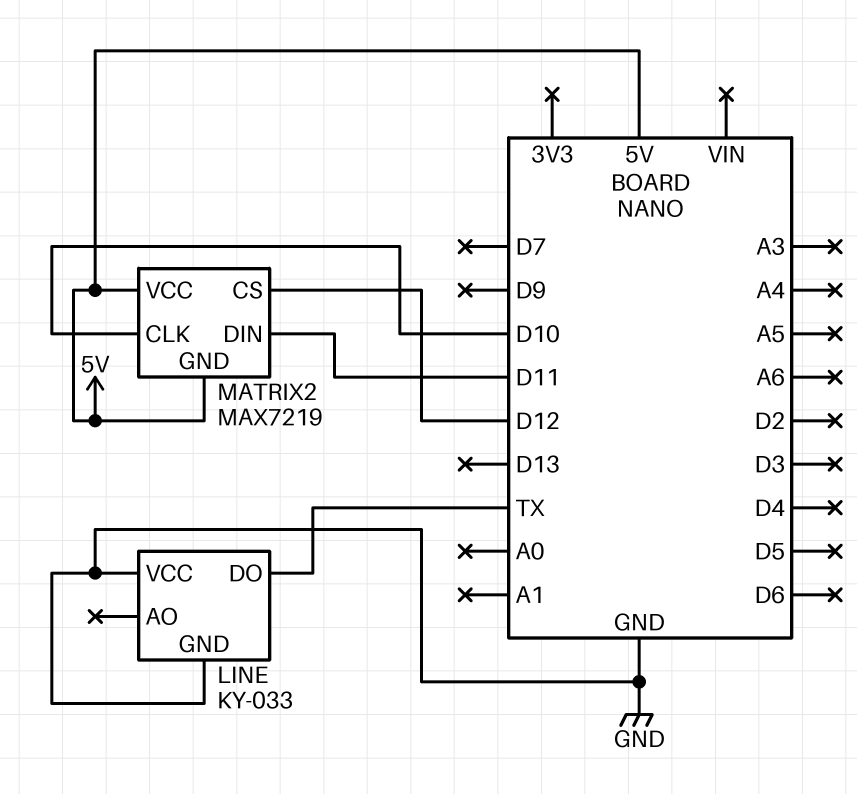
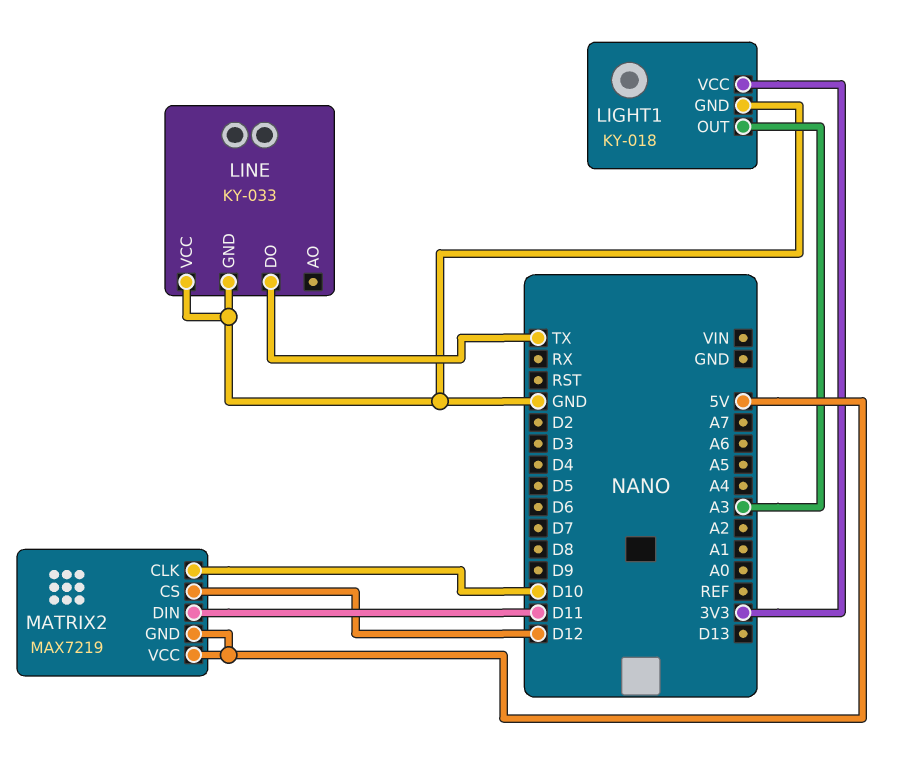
LIGHT1: none -> KY-018
LIGHT1 pin GND: none -> GND
LIGHT1 pin OUT: none -> A3
LIGHT1 pin VCC: none -> 3V3

